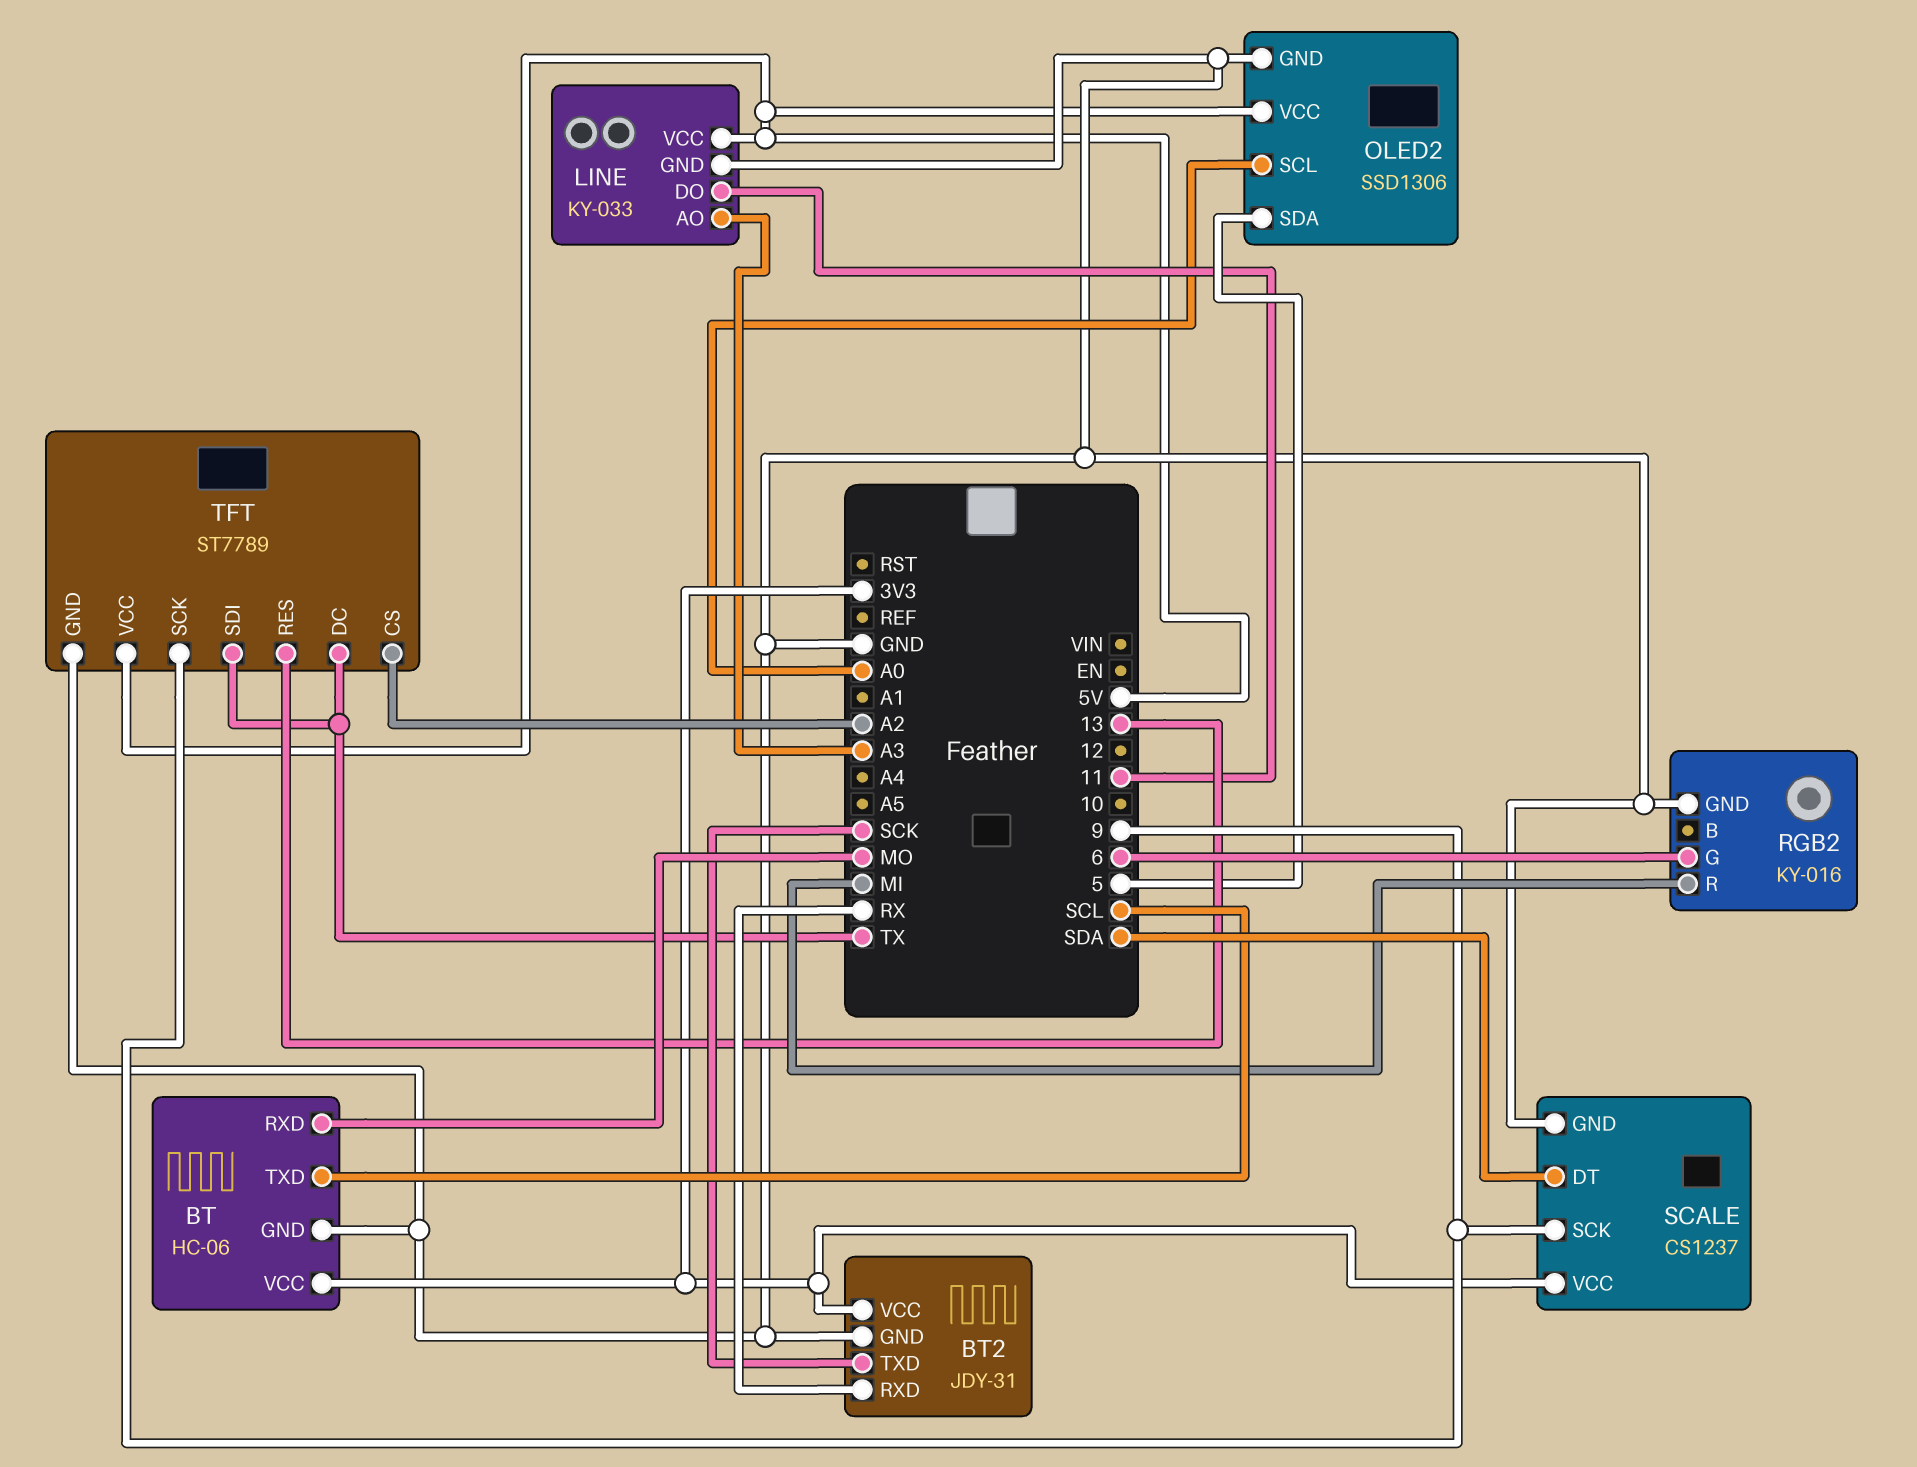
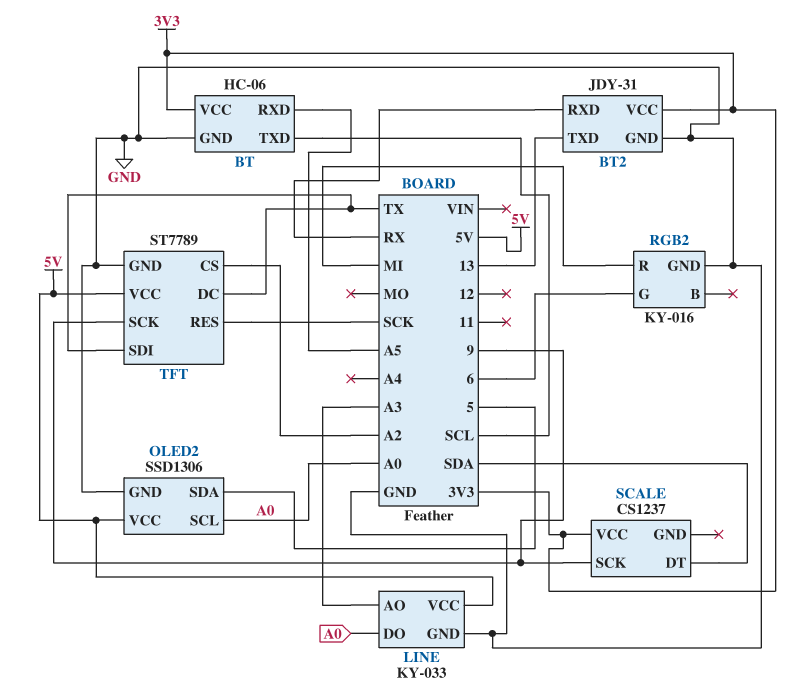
BT pin RXD: MO -> A5
BT2 pin TXD: SCK -> 13
LINE pin DO: 11 -> A0
SCALE pin GND: GND -> none
TFT pin RES: 13 -> SCK

